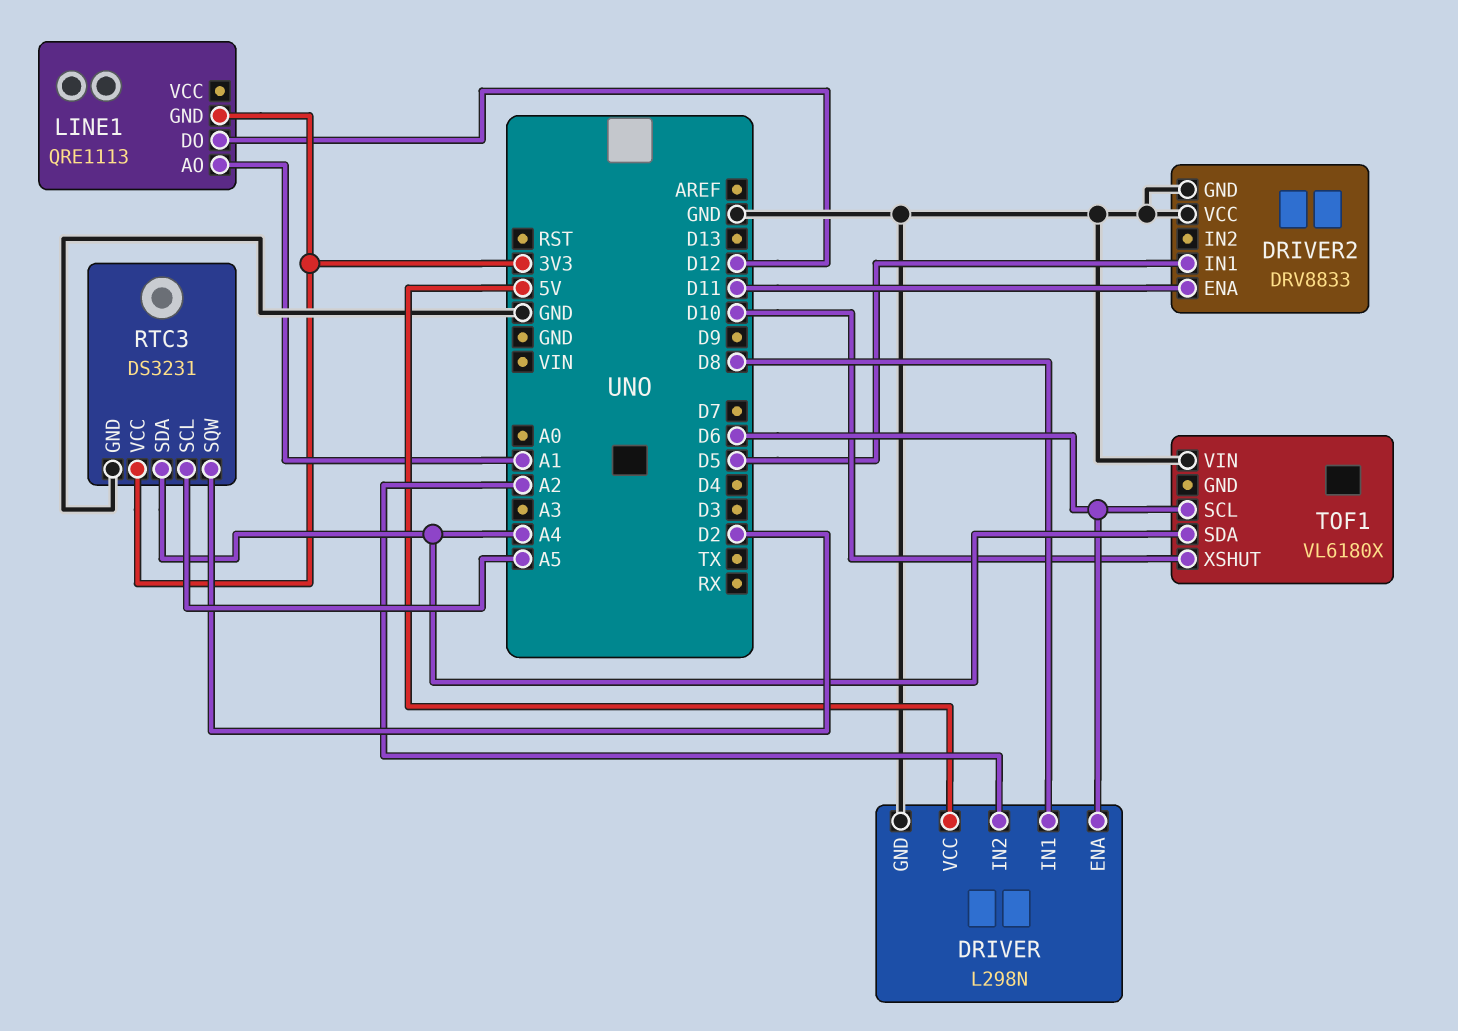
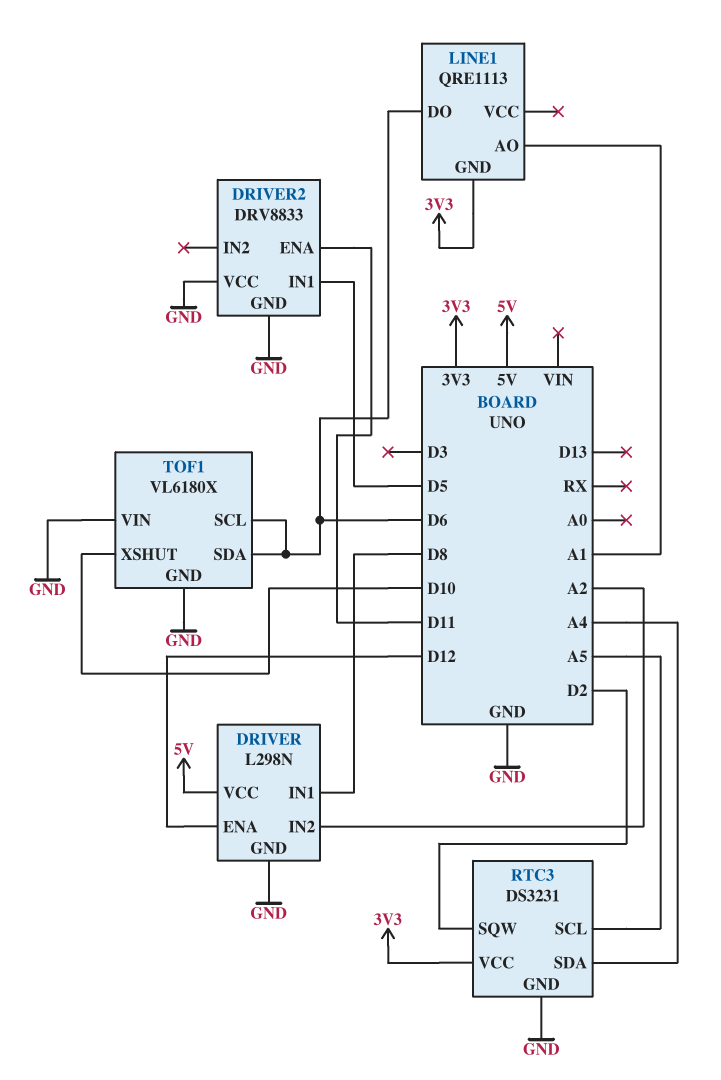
DRIVER pin ENA: D6 -> D12
LINE1 pin DO: D12 -> D6
TOF1 pin GND: none -> GND
TOF1 pin SDA: A4 -> D6

